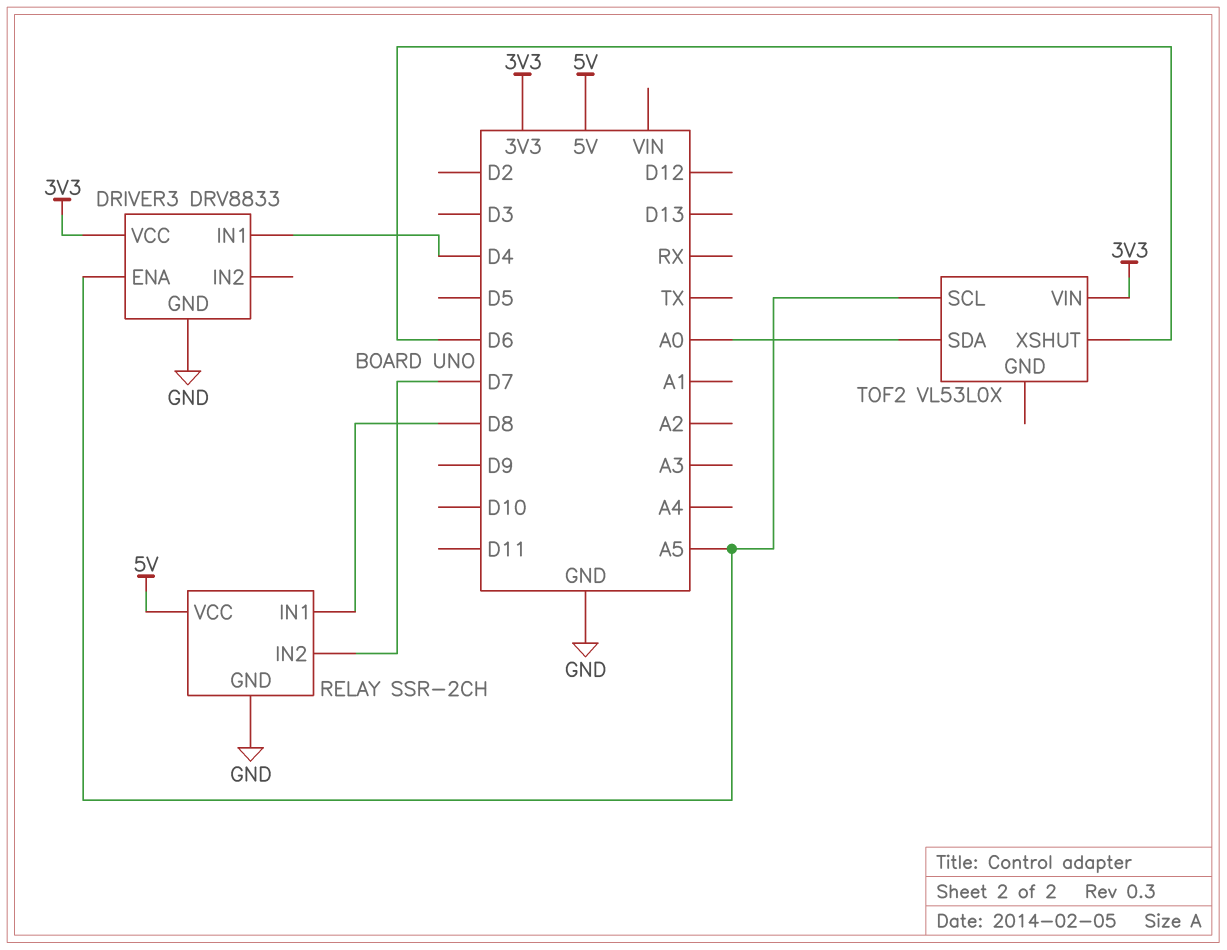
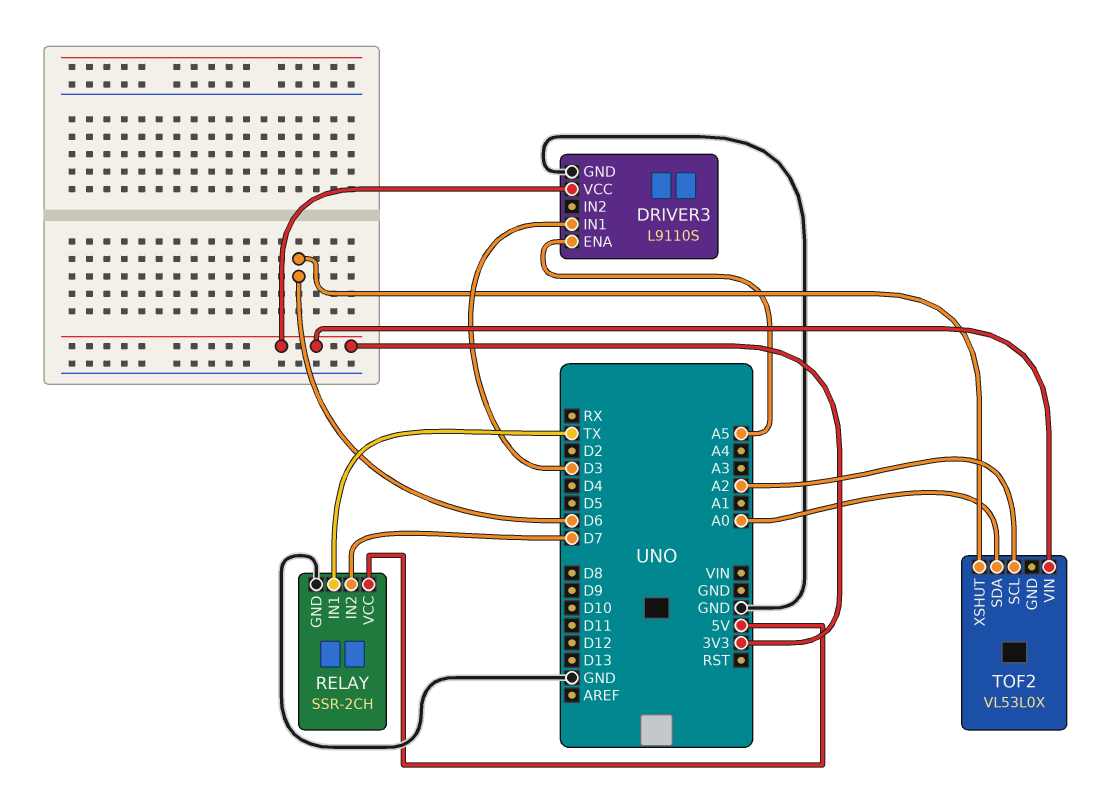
DRIVER3: DRV8833 -> L9110S
DRIVER3 pin IN1: D4 -> D3
RELAY pin IN1: D8 -> TX
TOF2 pin SCL: A5 -> A2

